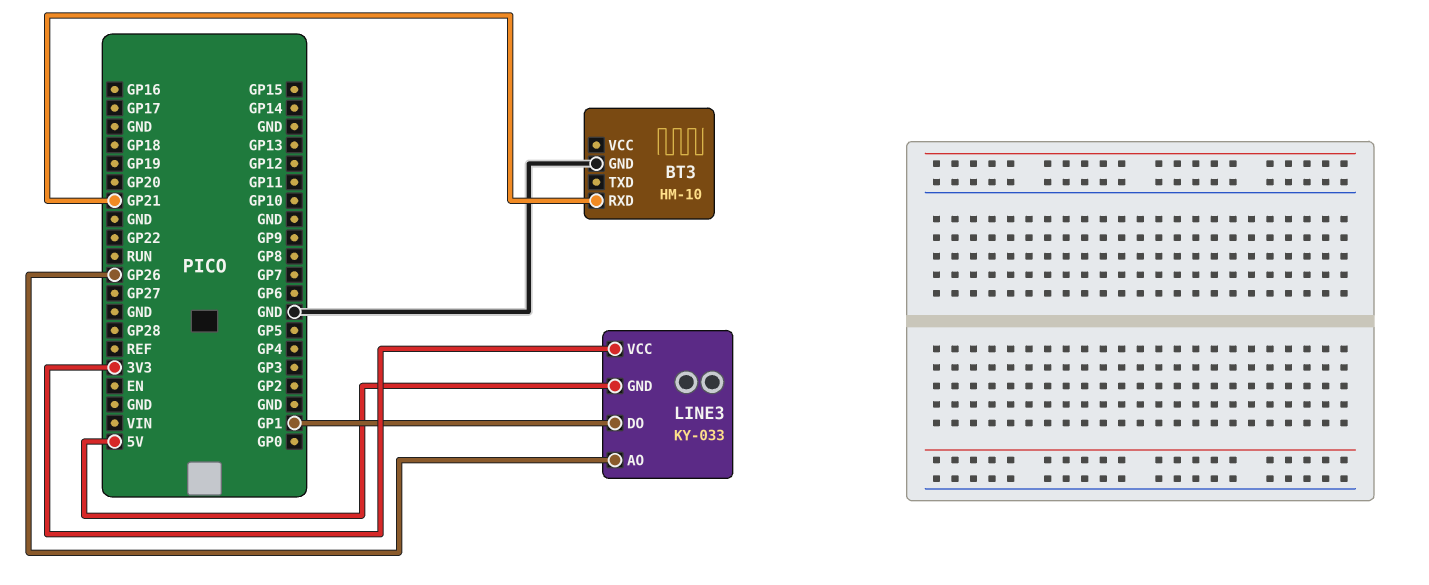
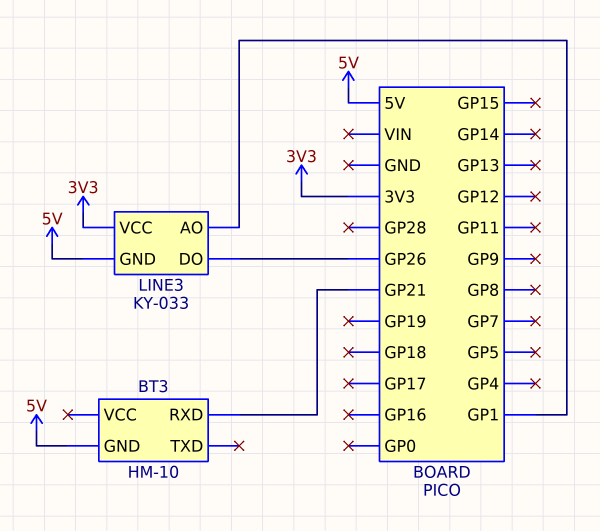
BT3 pin GND: GND -> 5V
LINE3 pin AO: GP26 -> GP1
LINE3 pin DO: GP1 -> GP26

